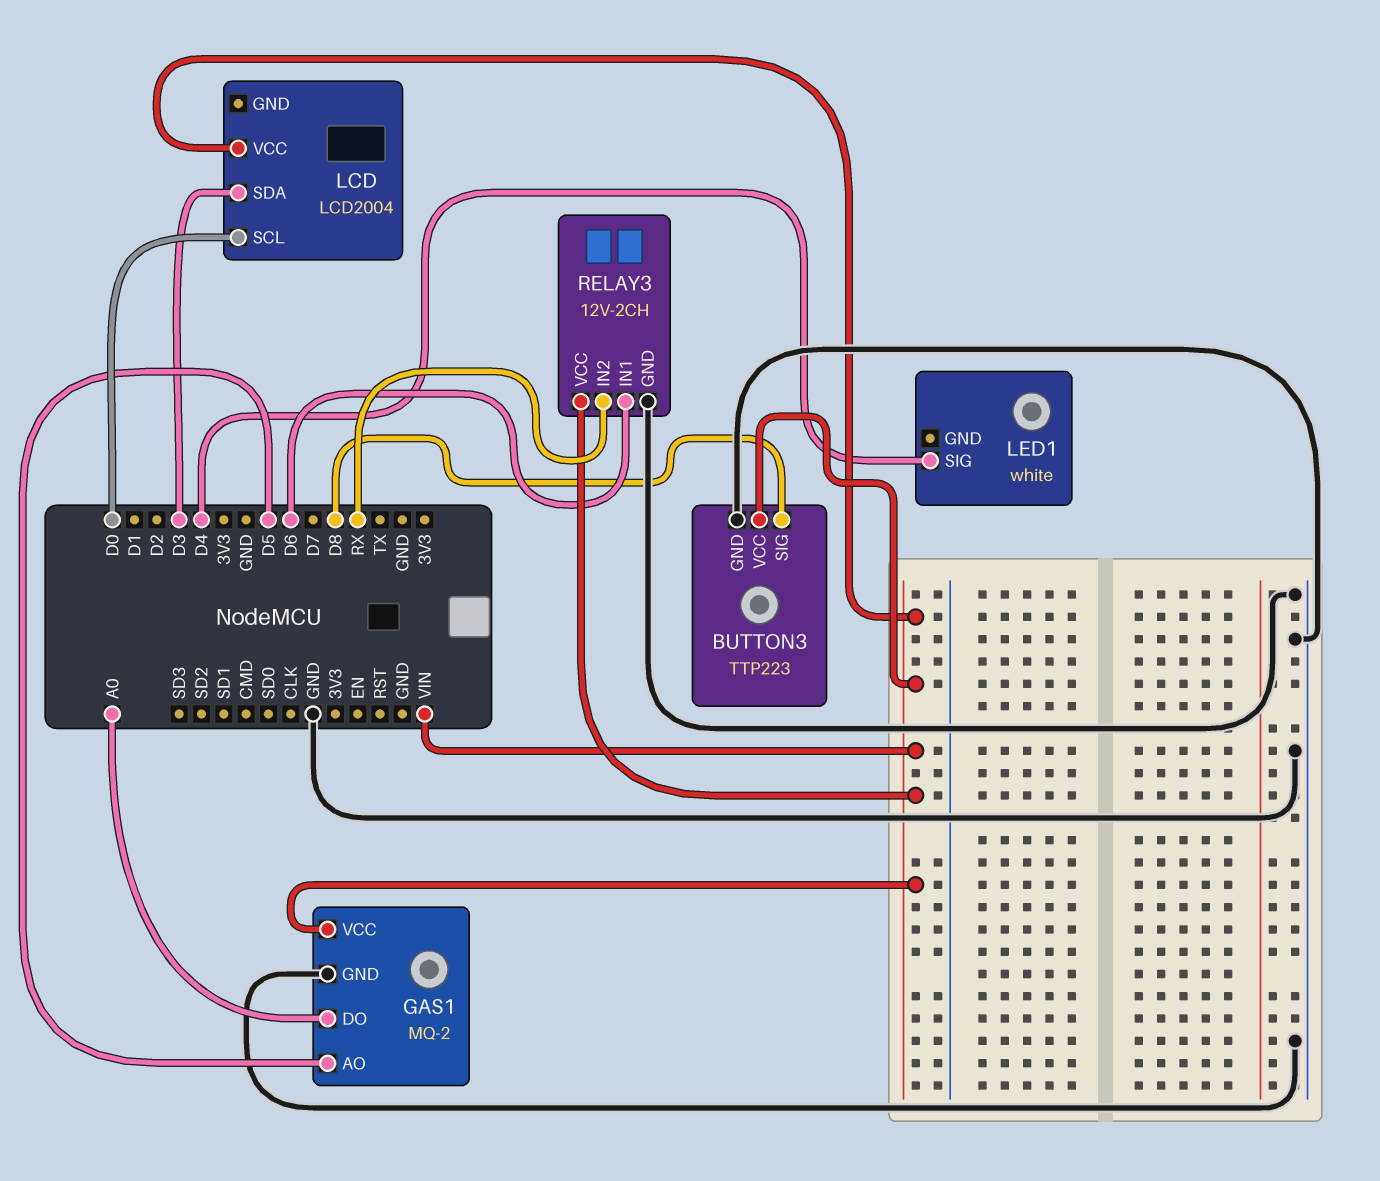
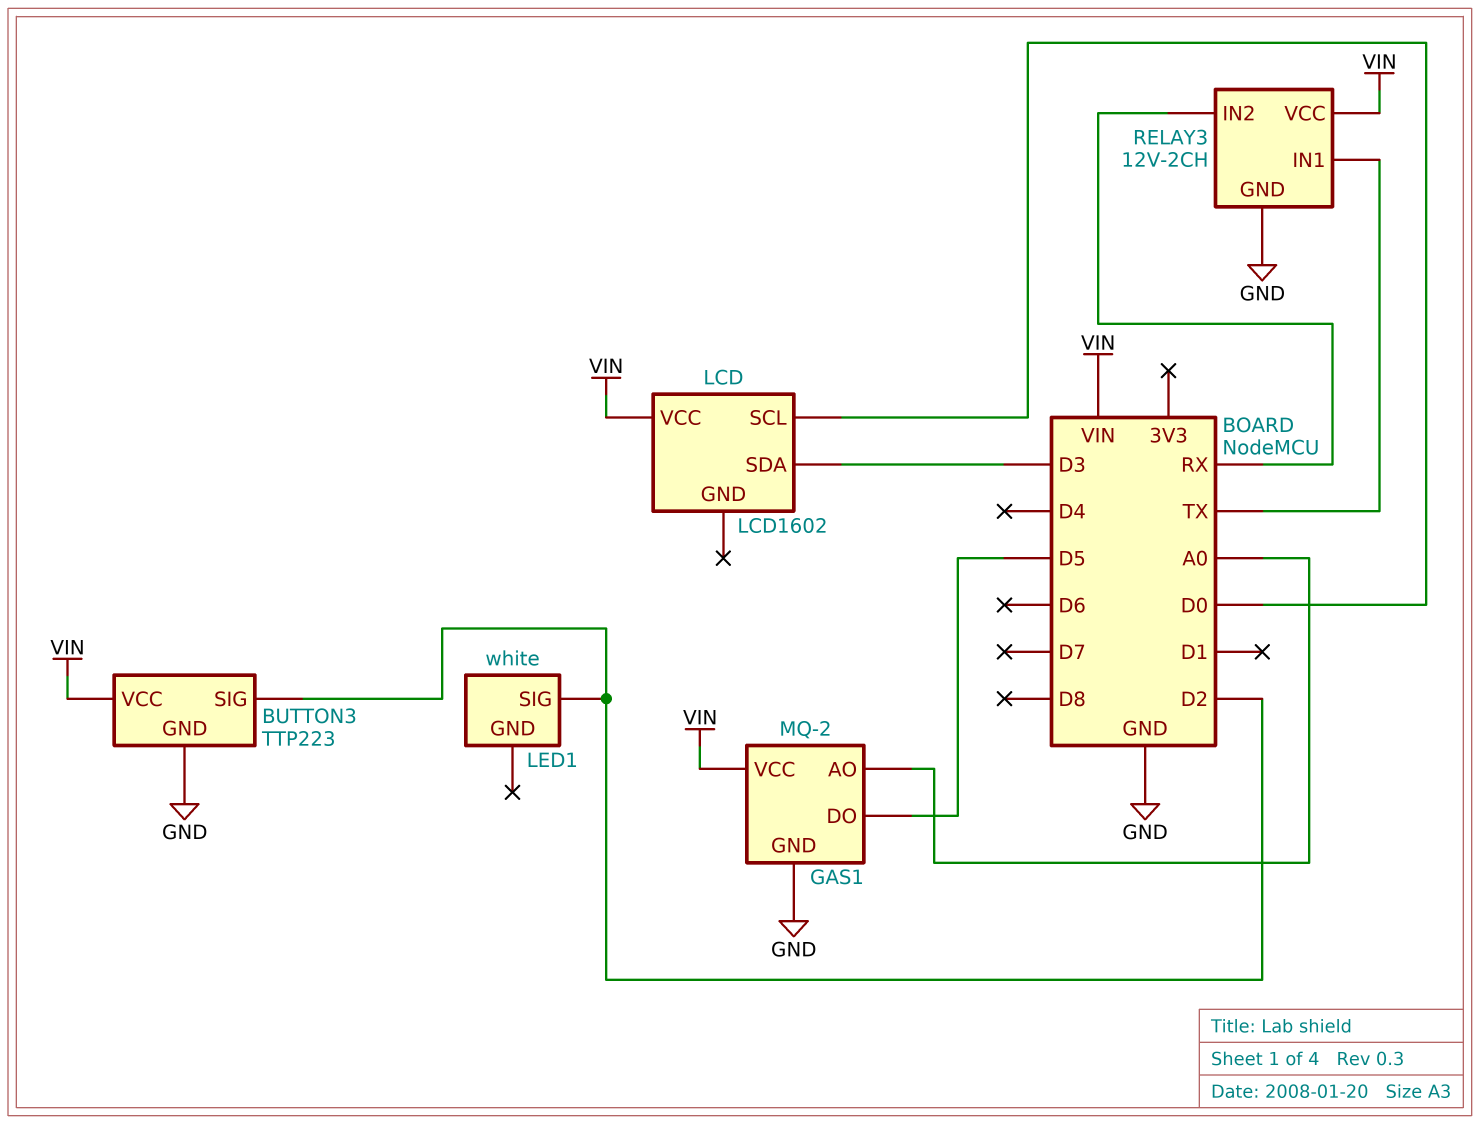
BUTTON3 pin SIG: D8 -> D2
GAS1 pin AO: D5 -> A0
GAS1 pin DO: A0 -> D5
LCD: LCD2004 -> LCD1602
LED1 pin SIG: D4 -> D2
RELAY3 pin IN1: D6 -> TX

